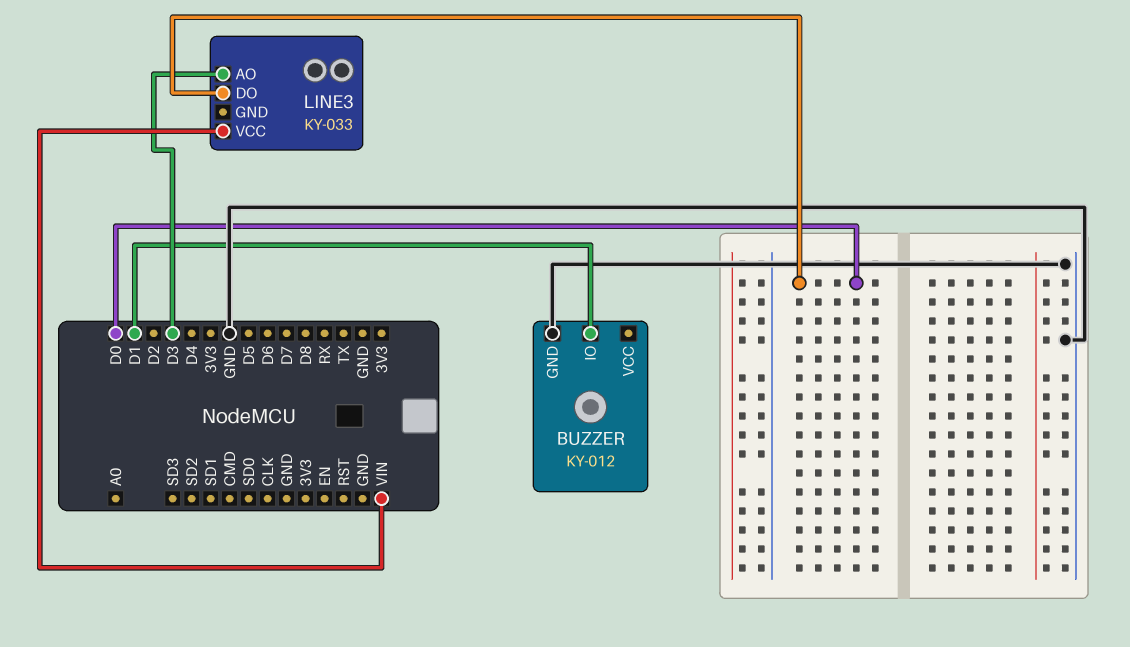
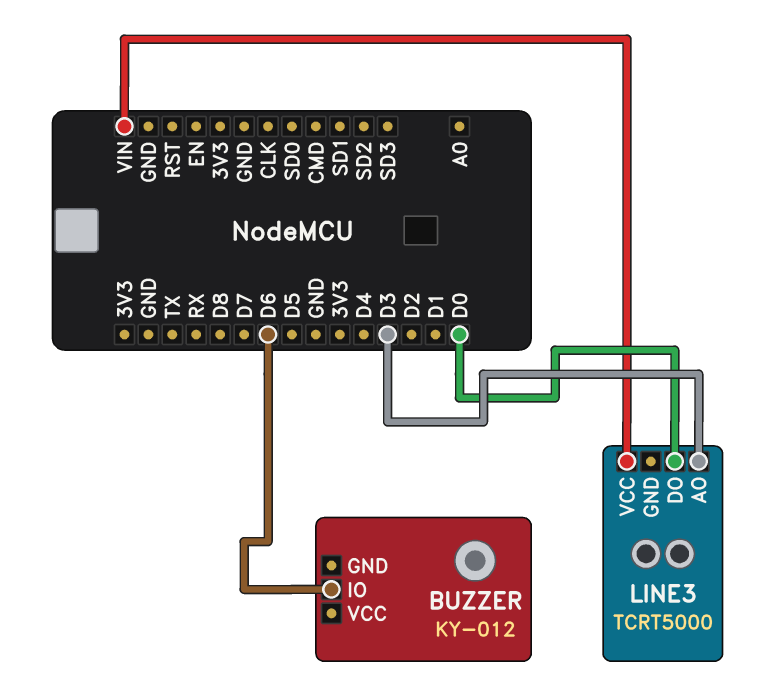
BUZZER pin GND: GND -> none
BUZZER pin IO: D1 -> D6
LINE3: KY-033 -> TCRT5000

